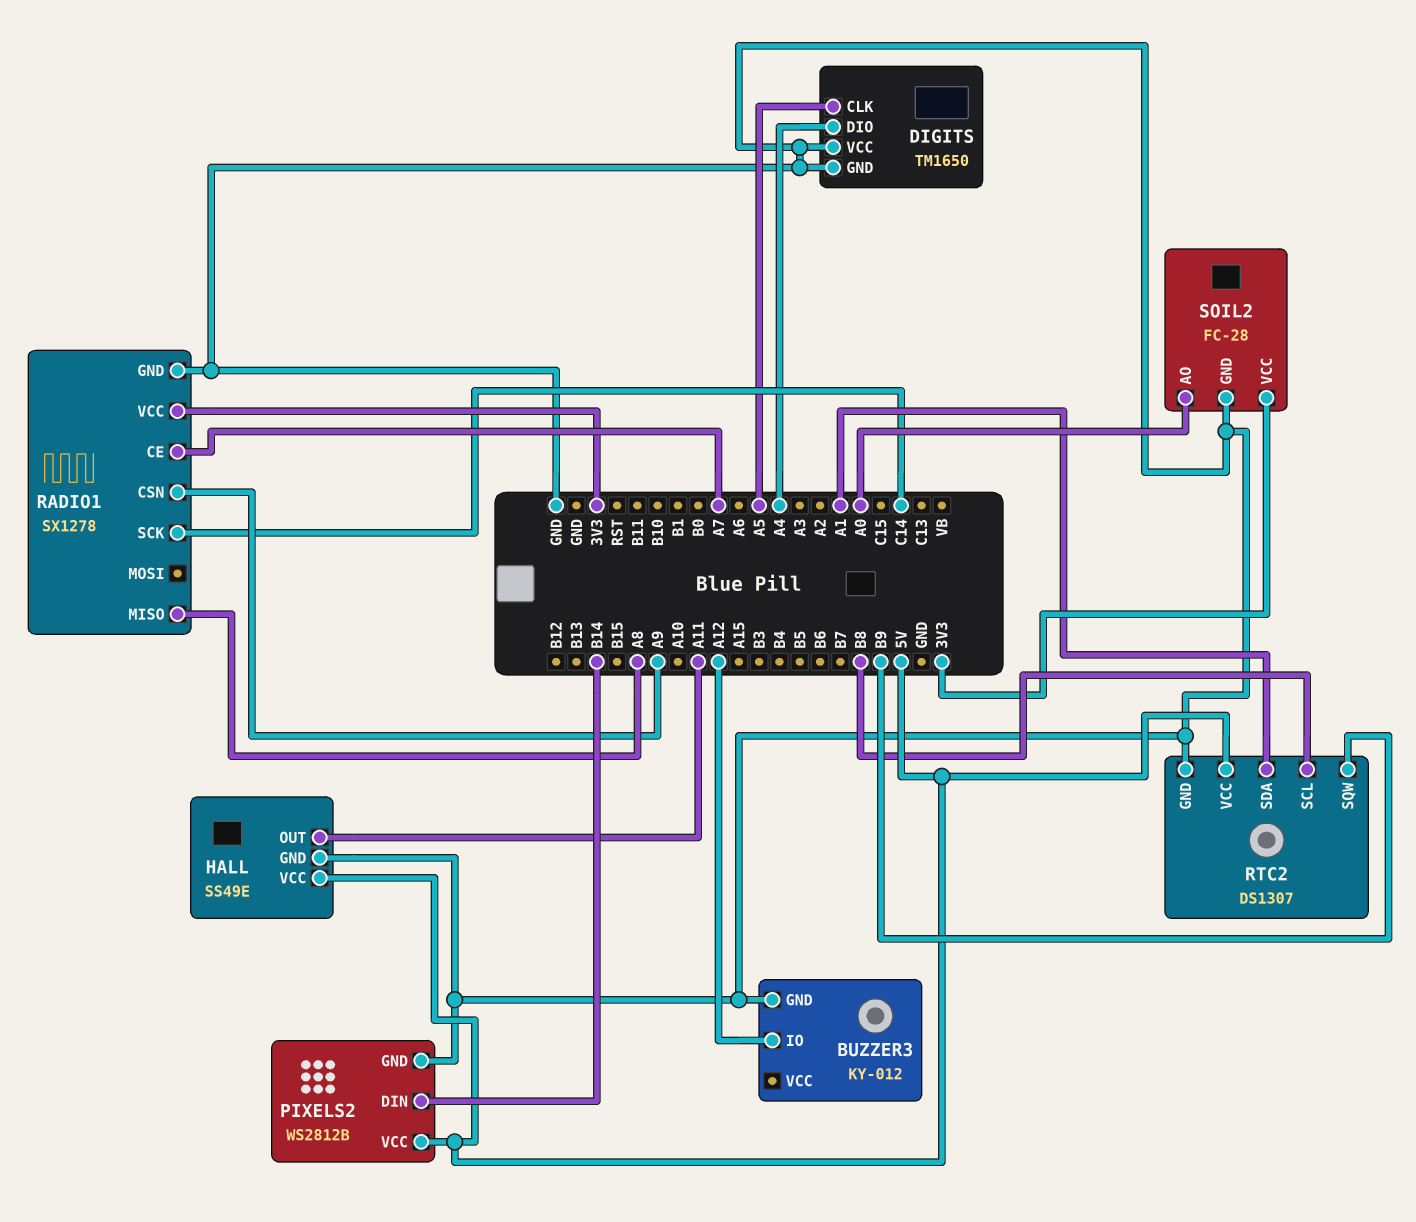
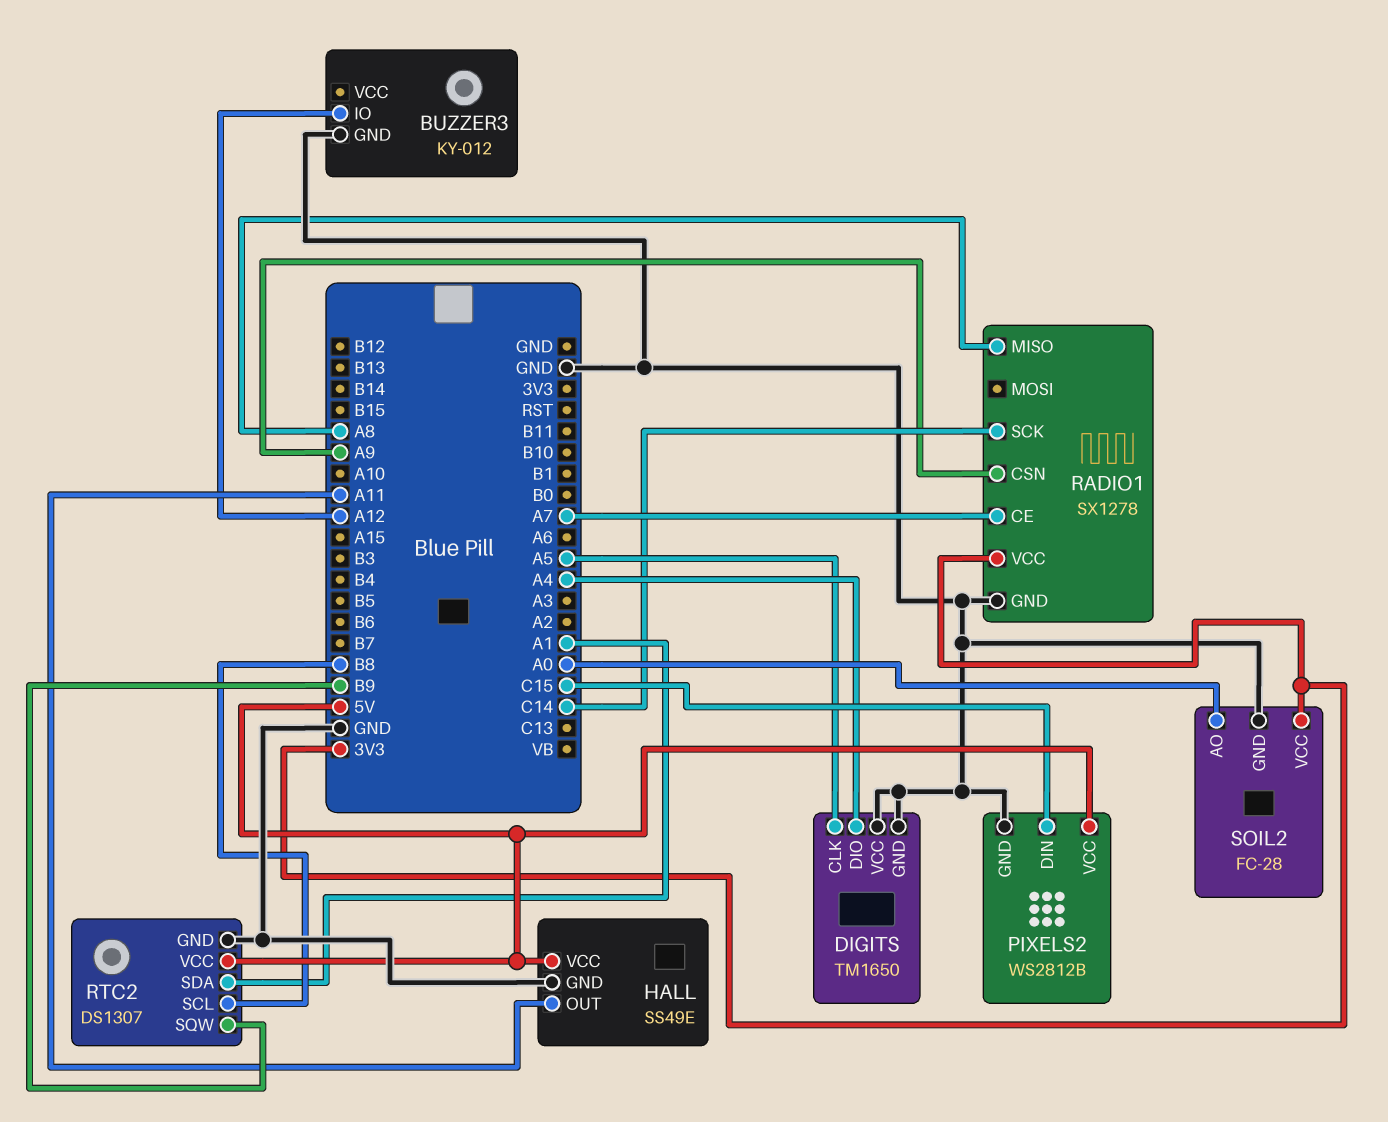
PIXELS2 pin DIN: B14 -> C15

